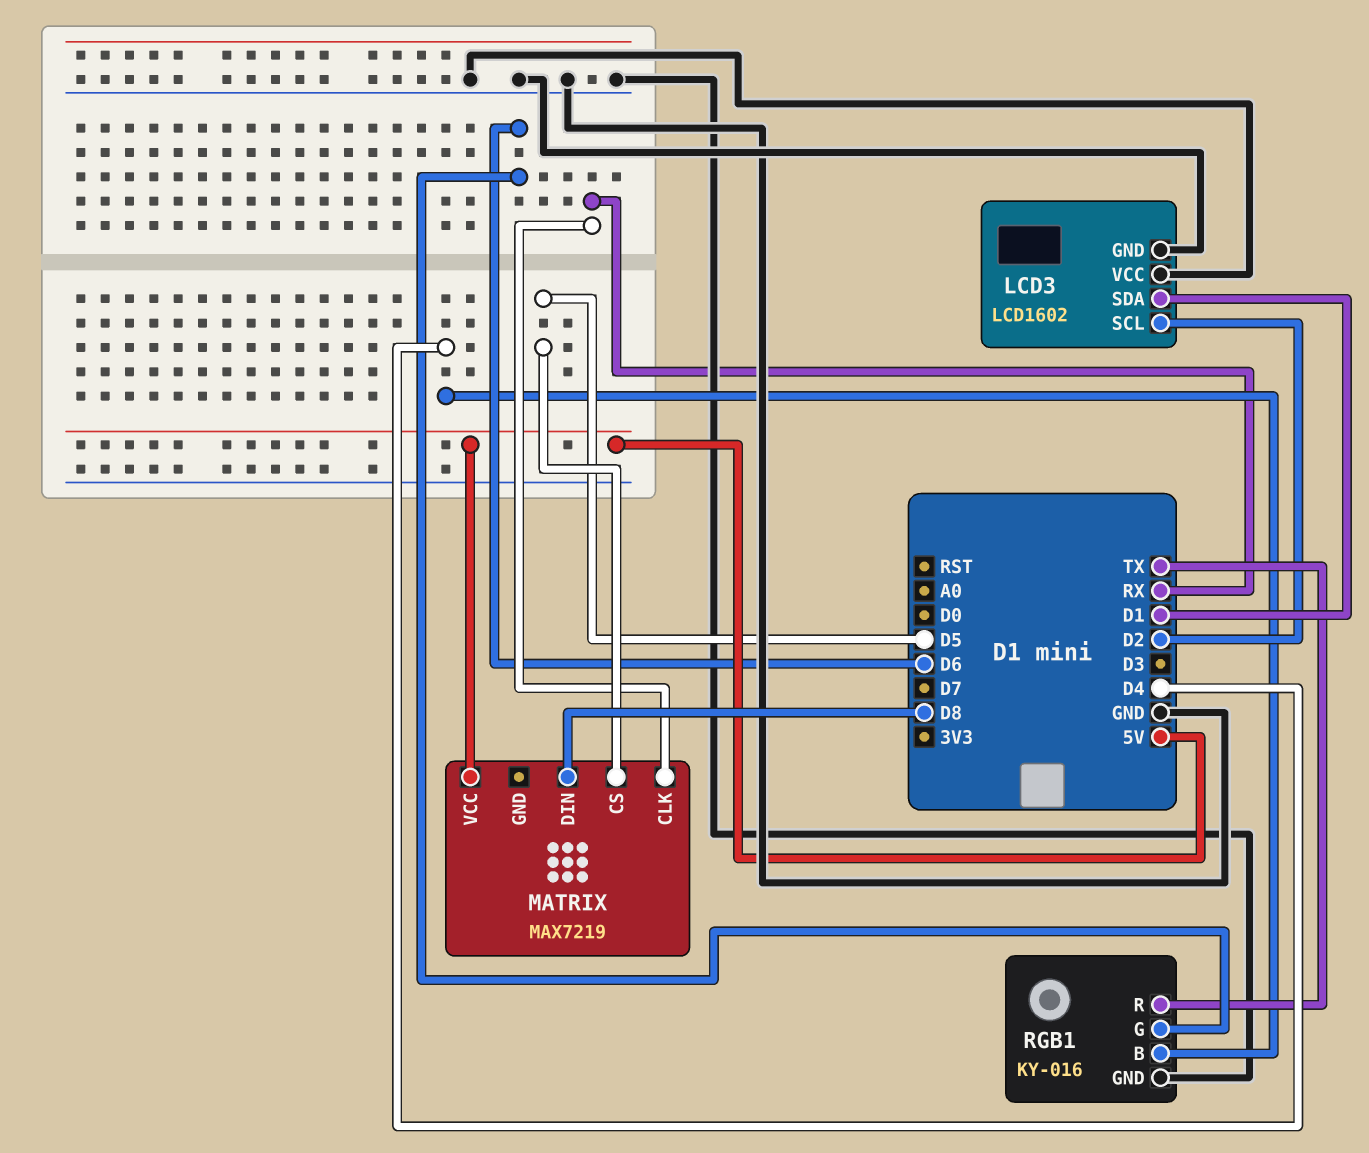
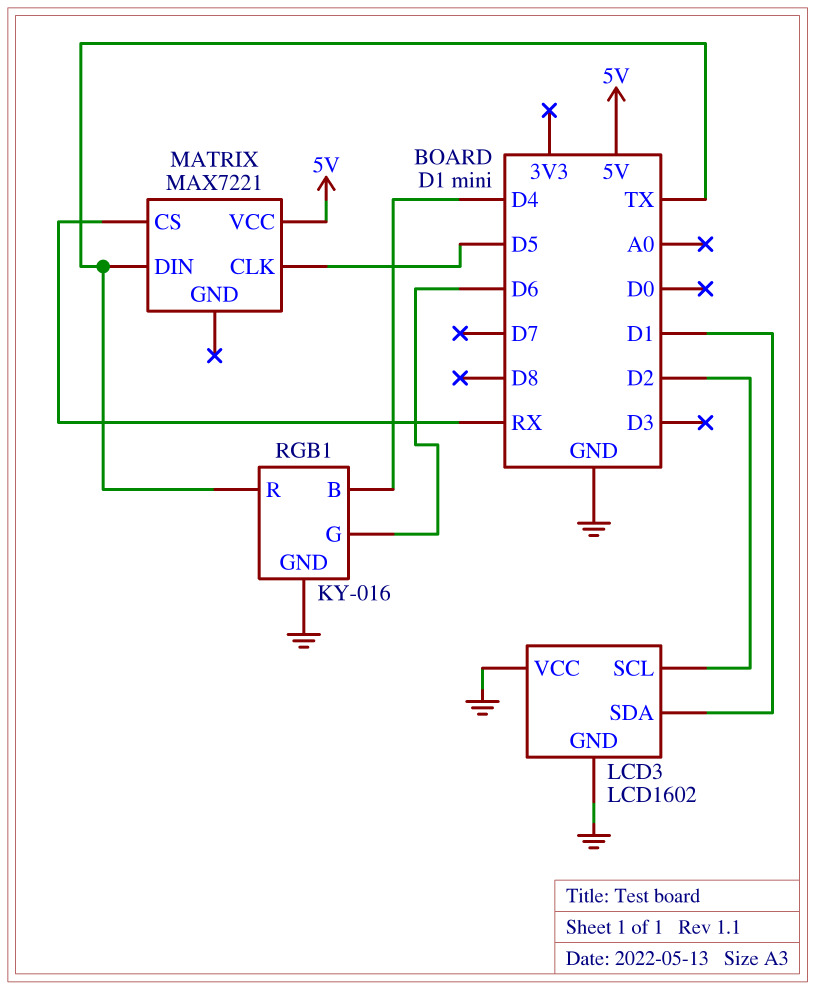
MATRIX: MAX7219 -> MAX7221
MATRIX pin CLK: RX -> D5
MATRIX pin CS: D5 -> RX
MATRIX pin DIN: D8 -> TX

